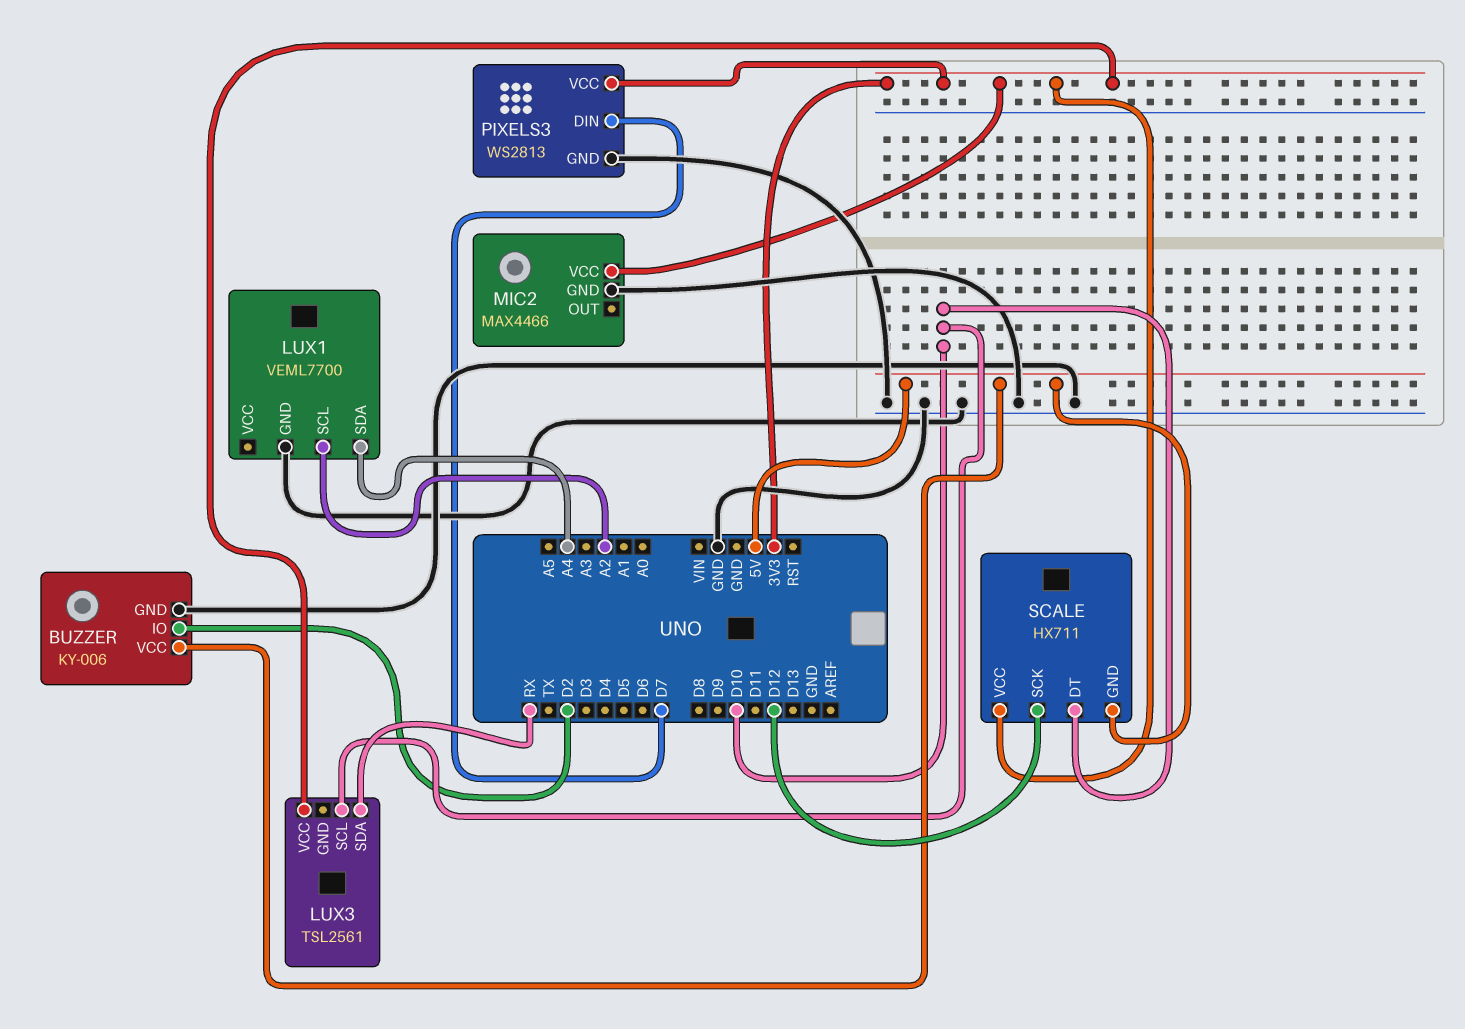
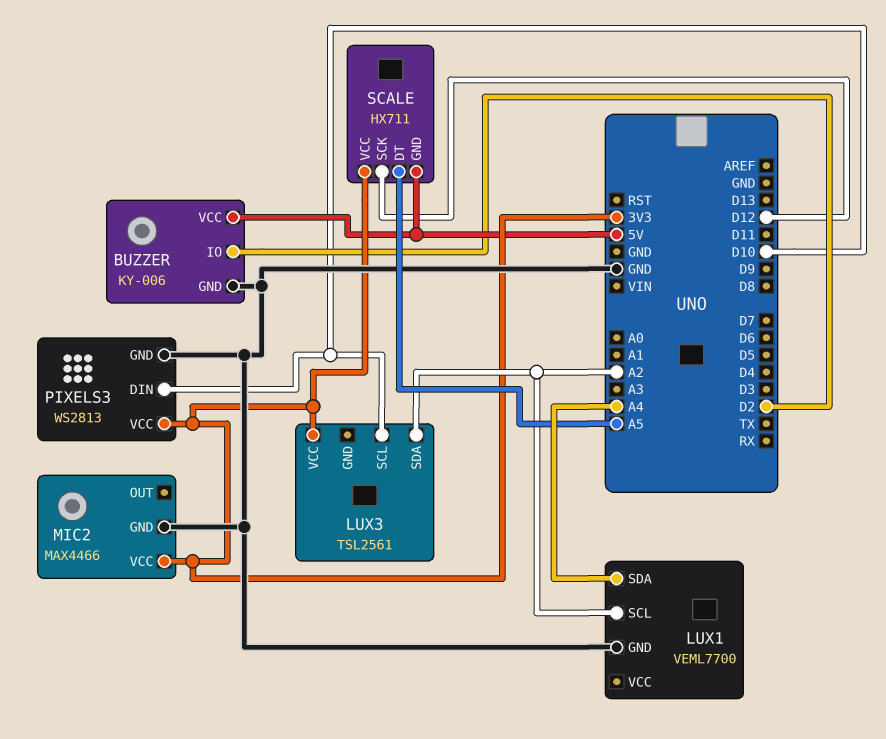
LUX3 pin SDA: RX -> A2
PIXELS3 pin DIN: D7 -> D10
SCALE pin DT: D10 -> A5

